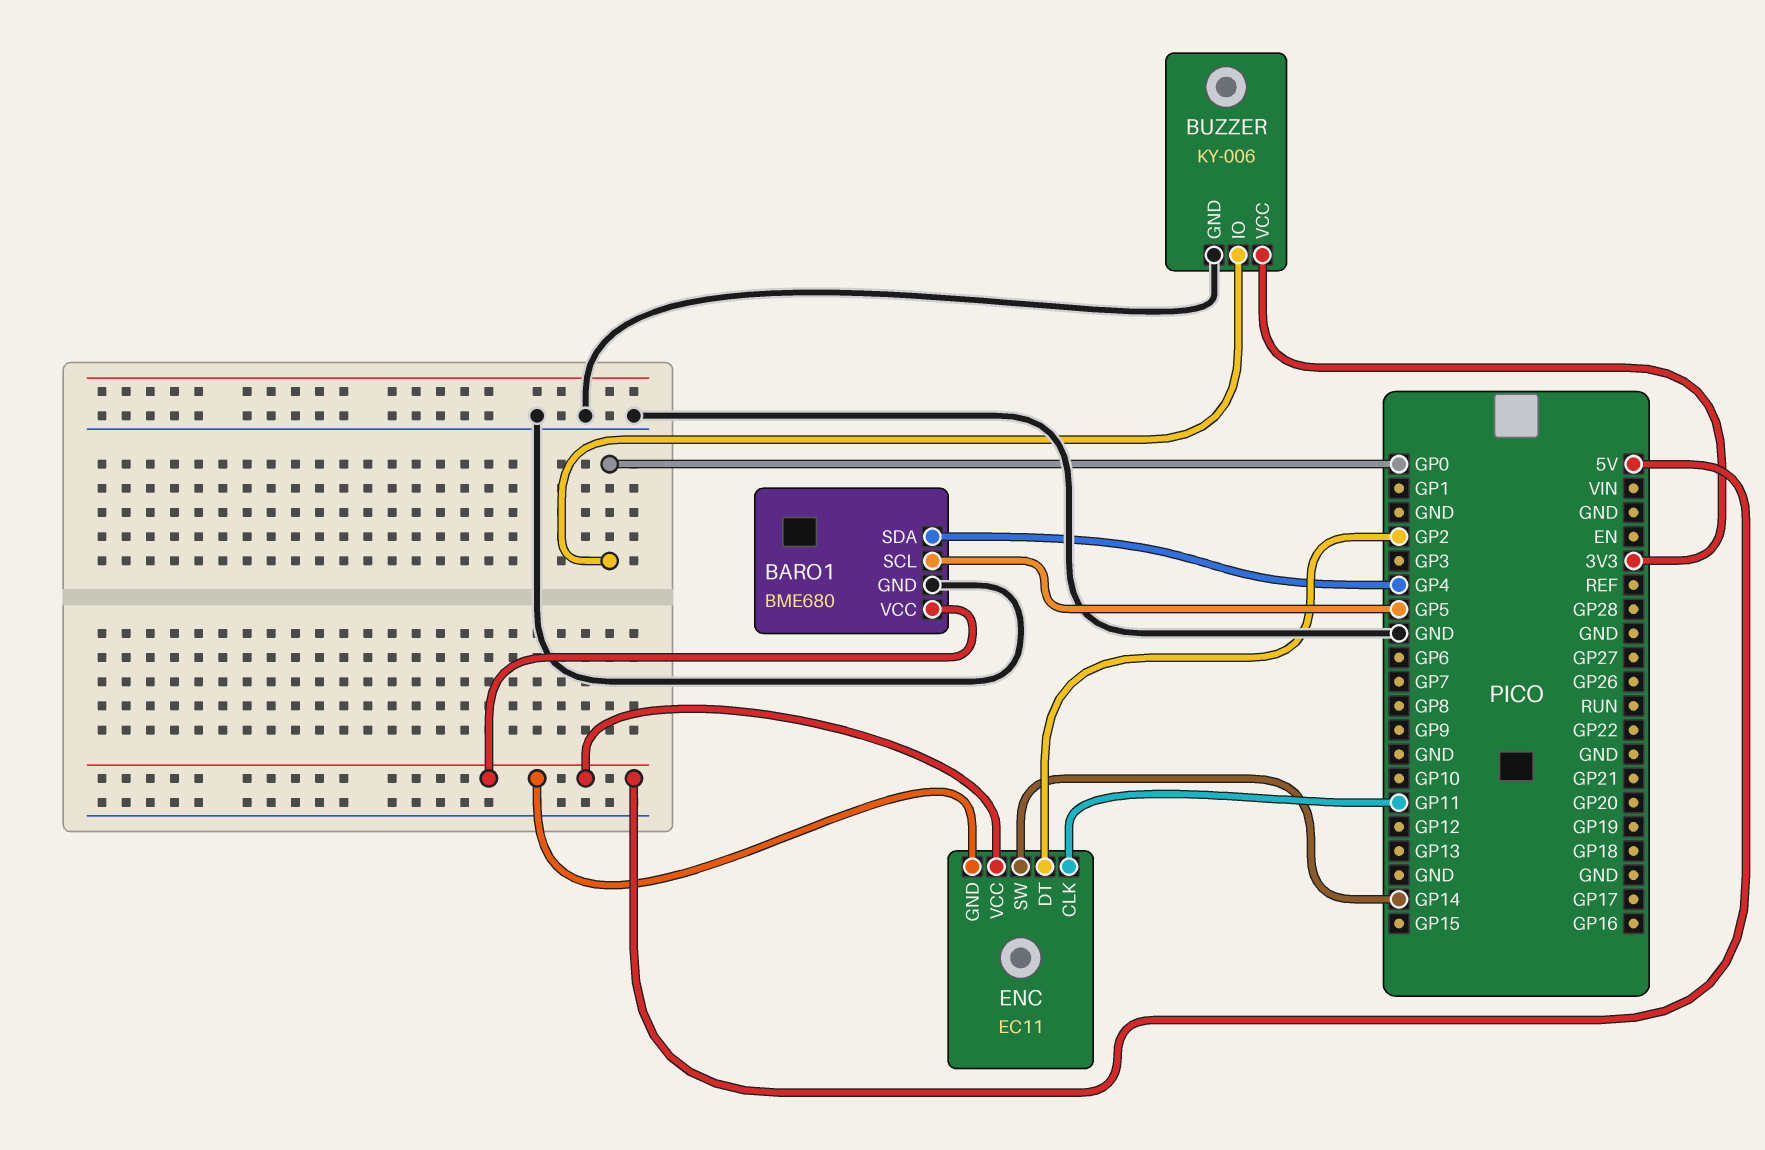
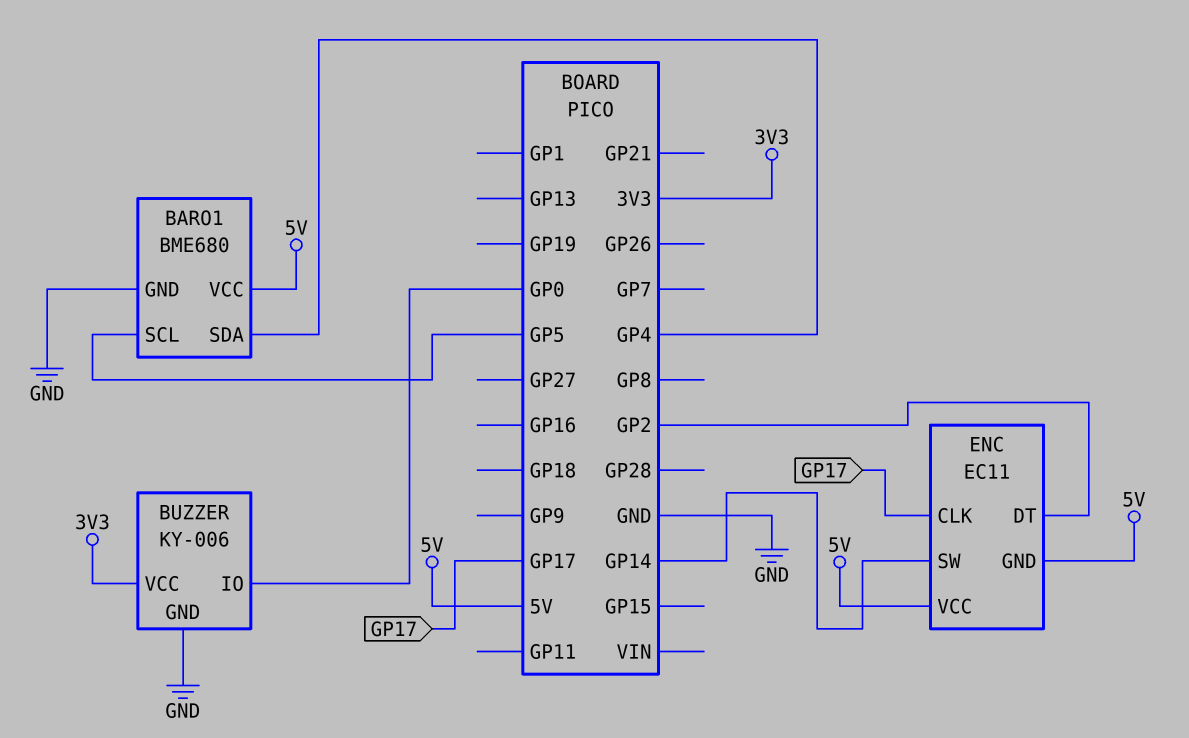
ENC pin CLK: GP11 -> GP17

